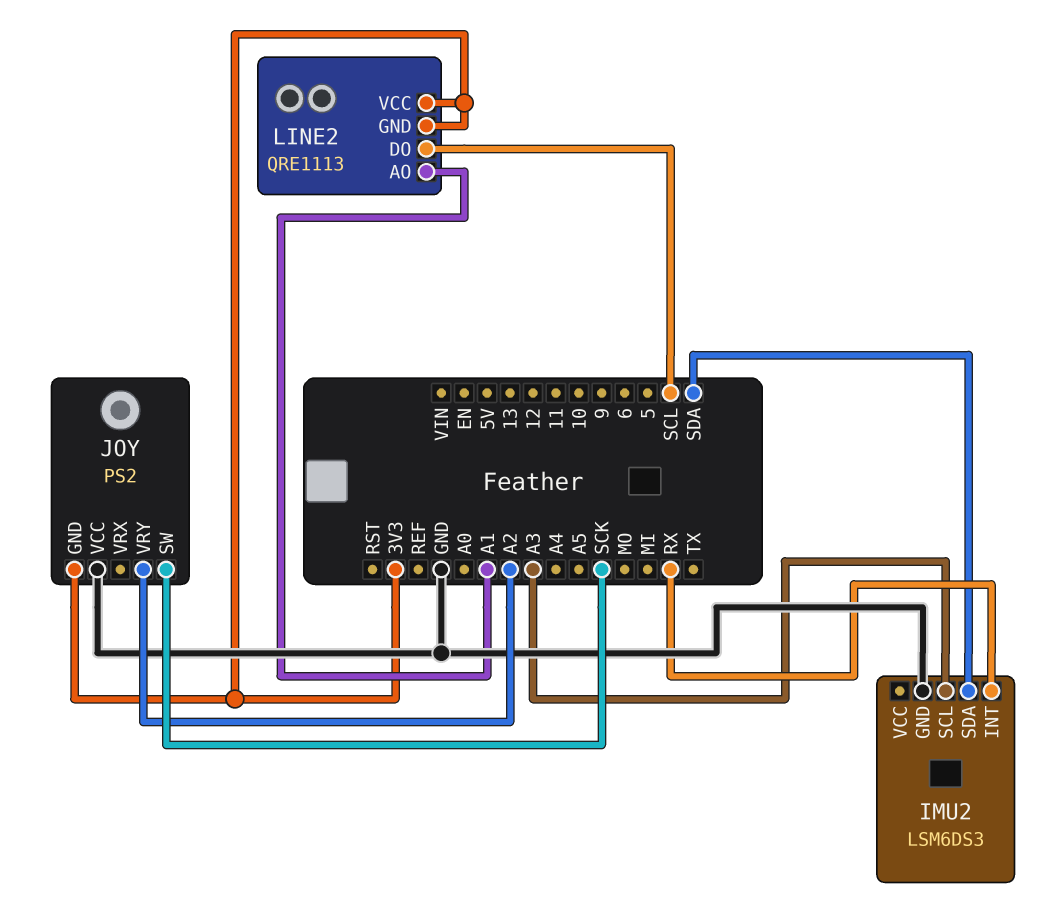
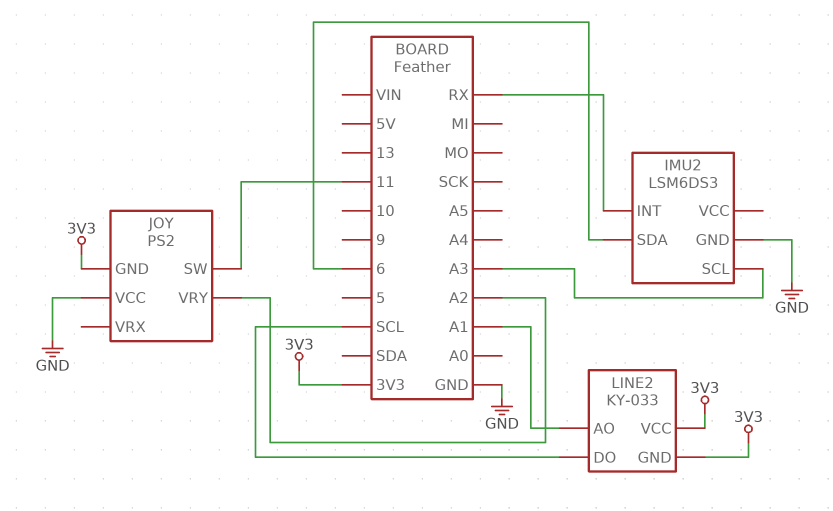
IMU2 pin SDA: SDA -> 6
JOY pin SW: SCK -> 11
LINE2: QRE1113 -> KY-033

